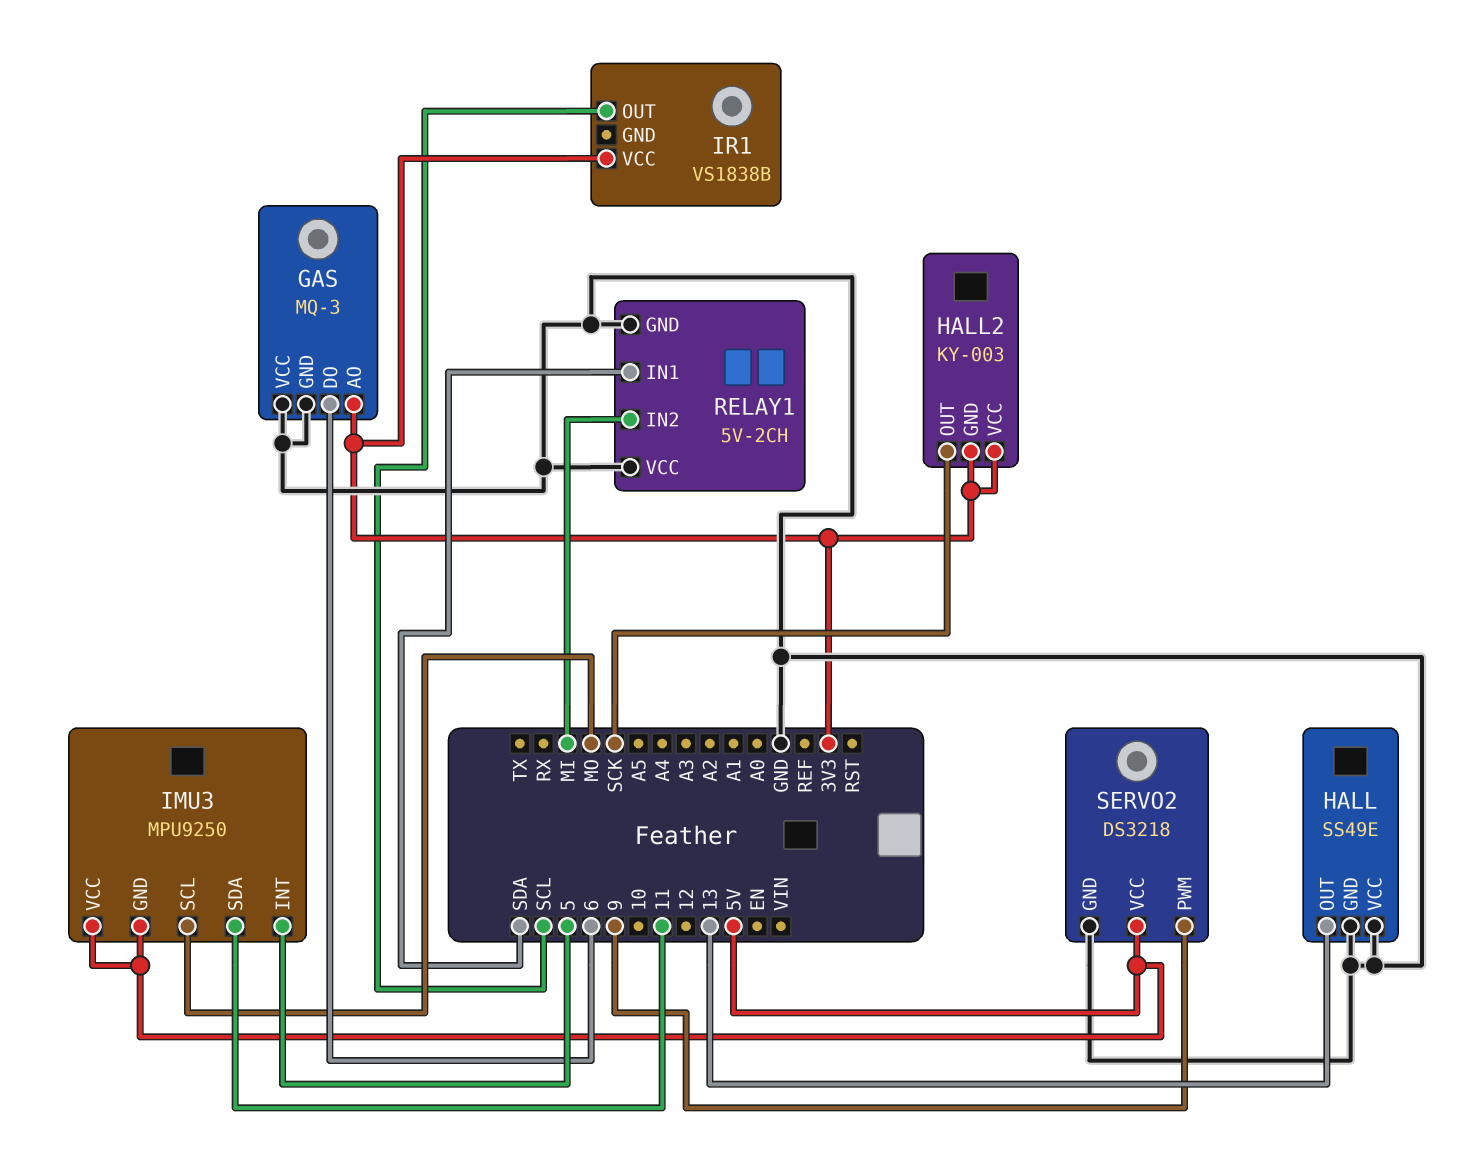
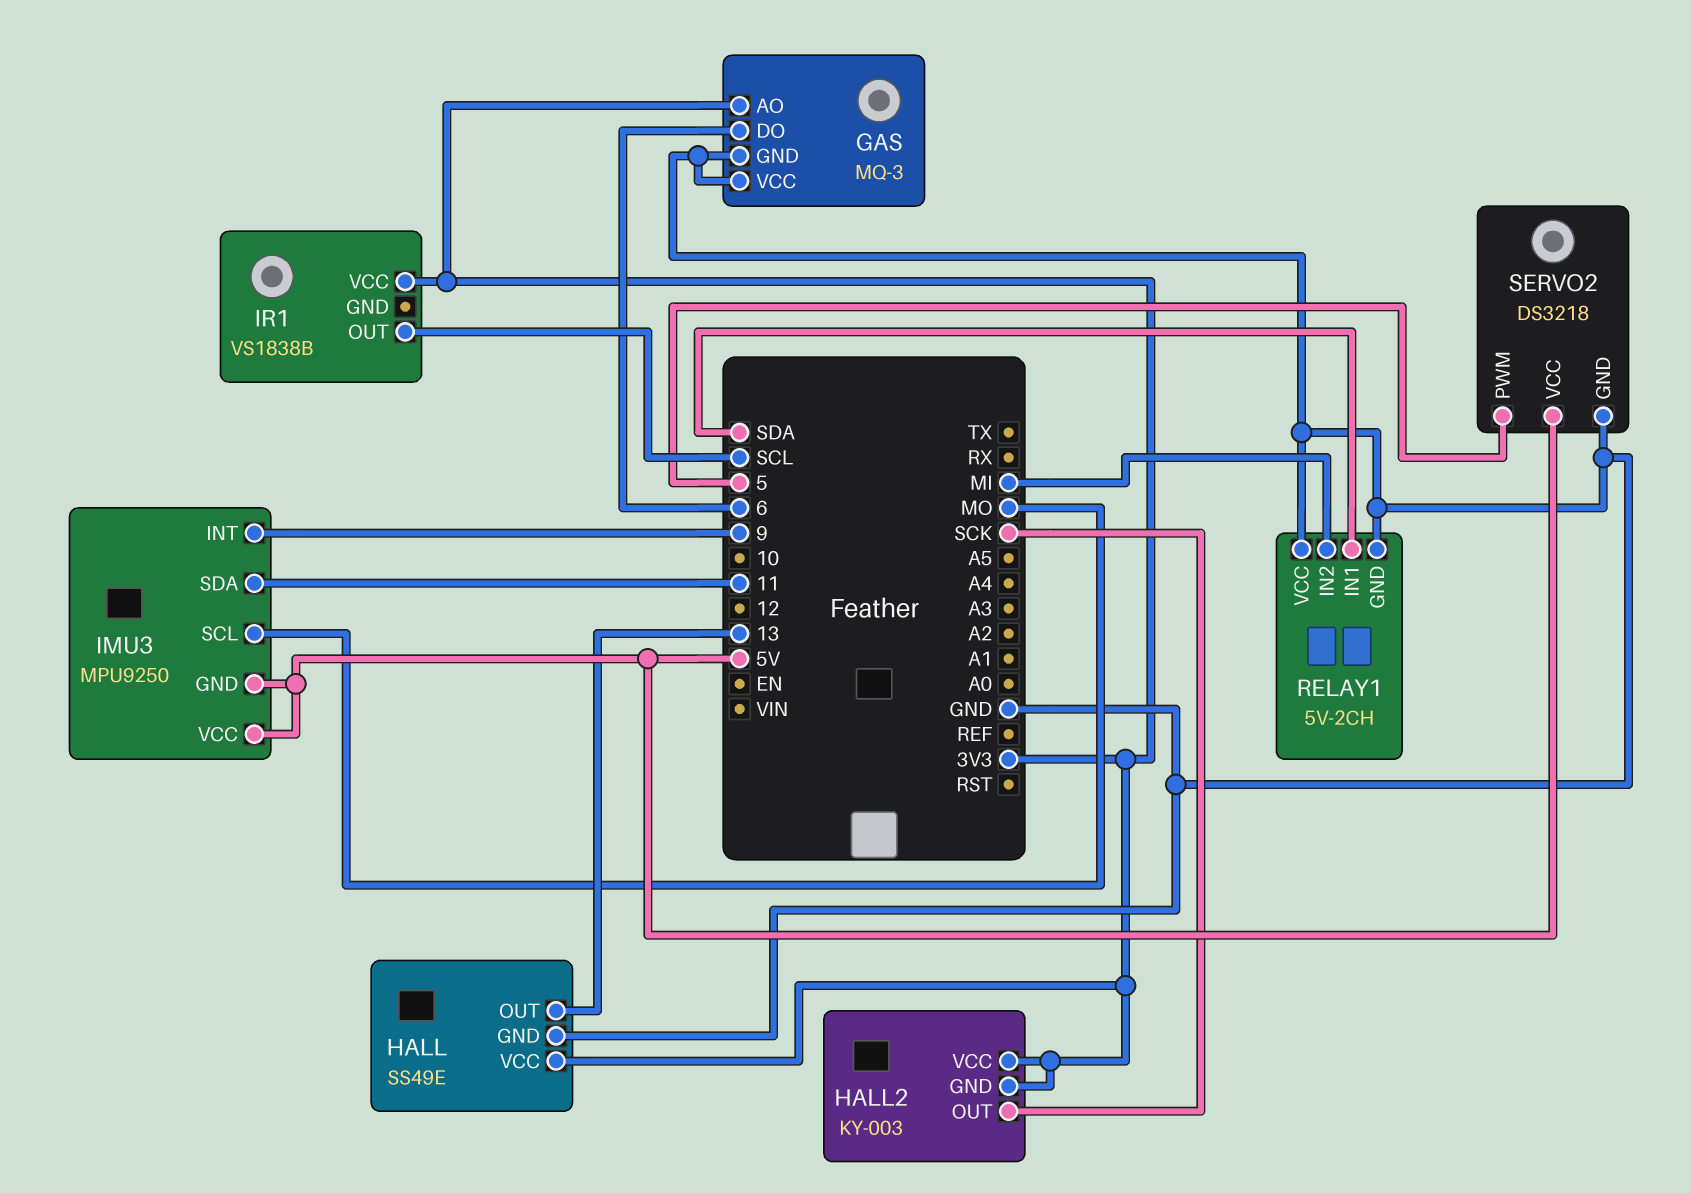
HALL pin VCC: GND -> 3V3
IMU3 pin INT: 5 -> 9
SERVO2 pin PWM: 9 -> 5

